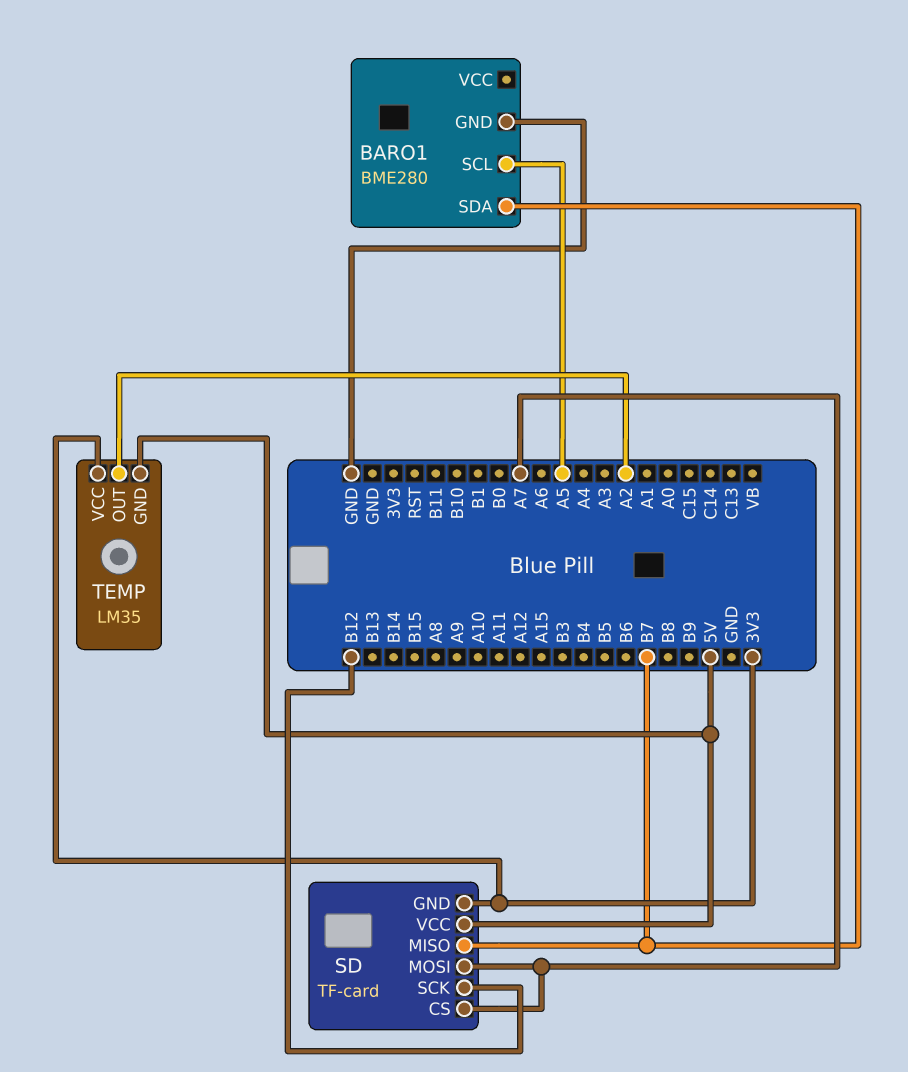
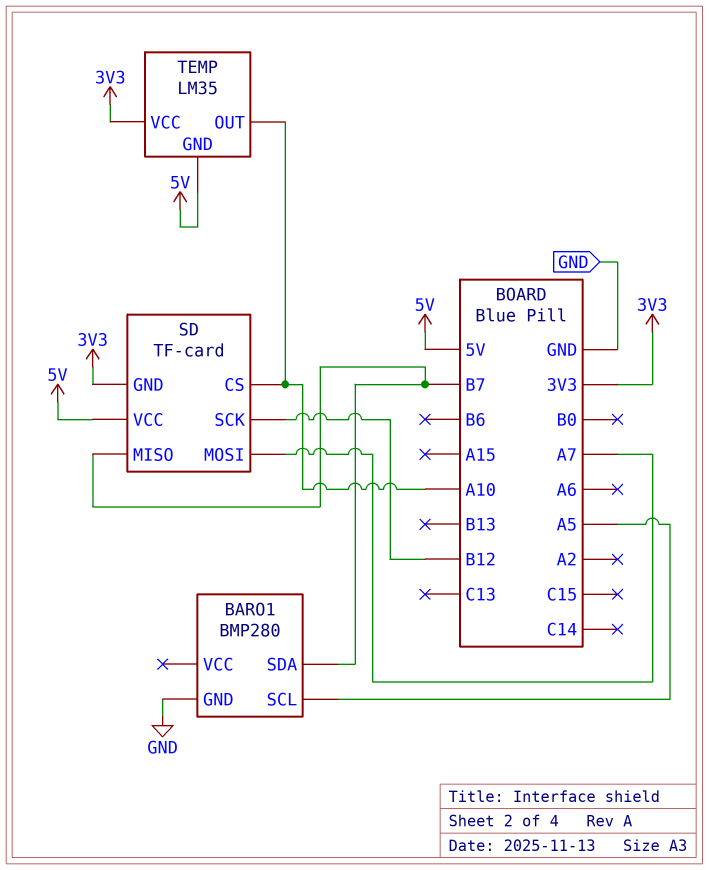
BARO1: BME280 -> BMP280
SD pin CS: A7 -> A10
TEMP pin OUT: A2 -> A10

